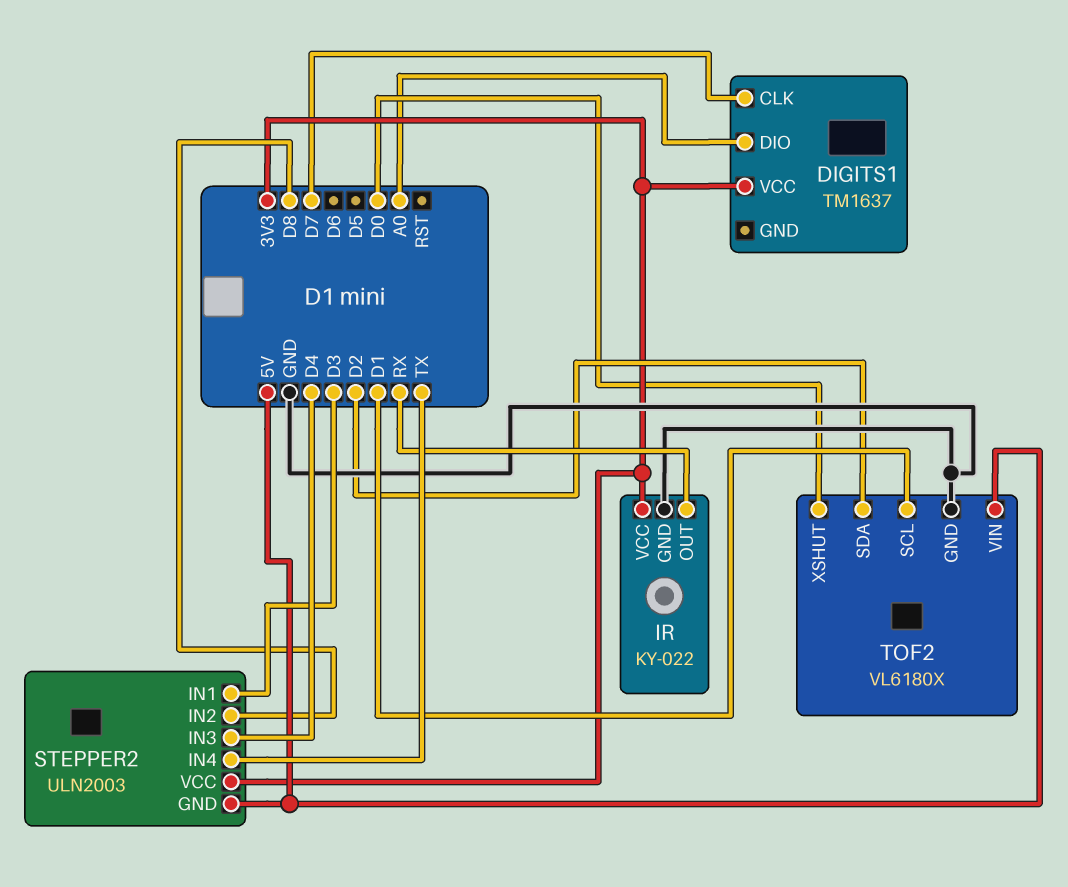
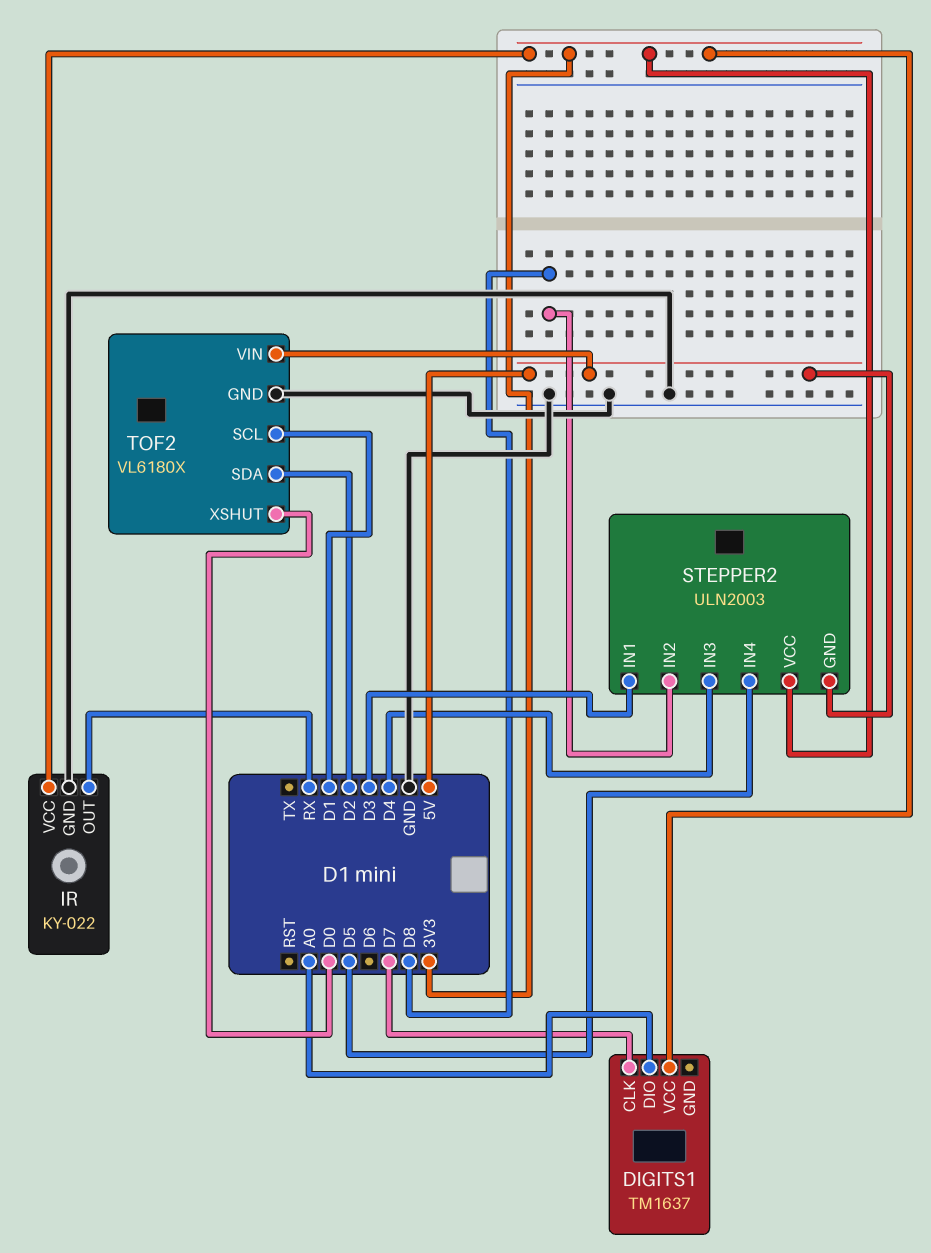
STEPPER2 pin IN4: TX -> D5

